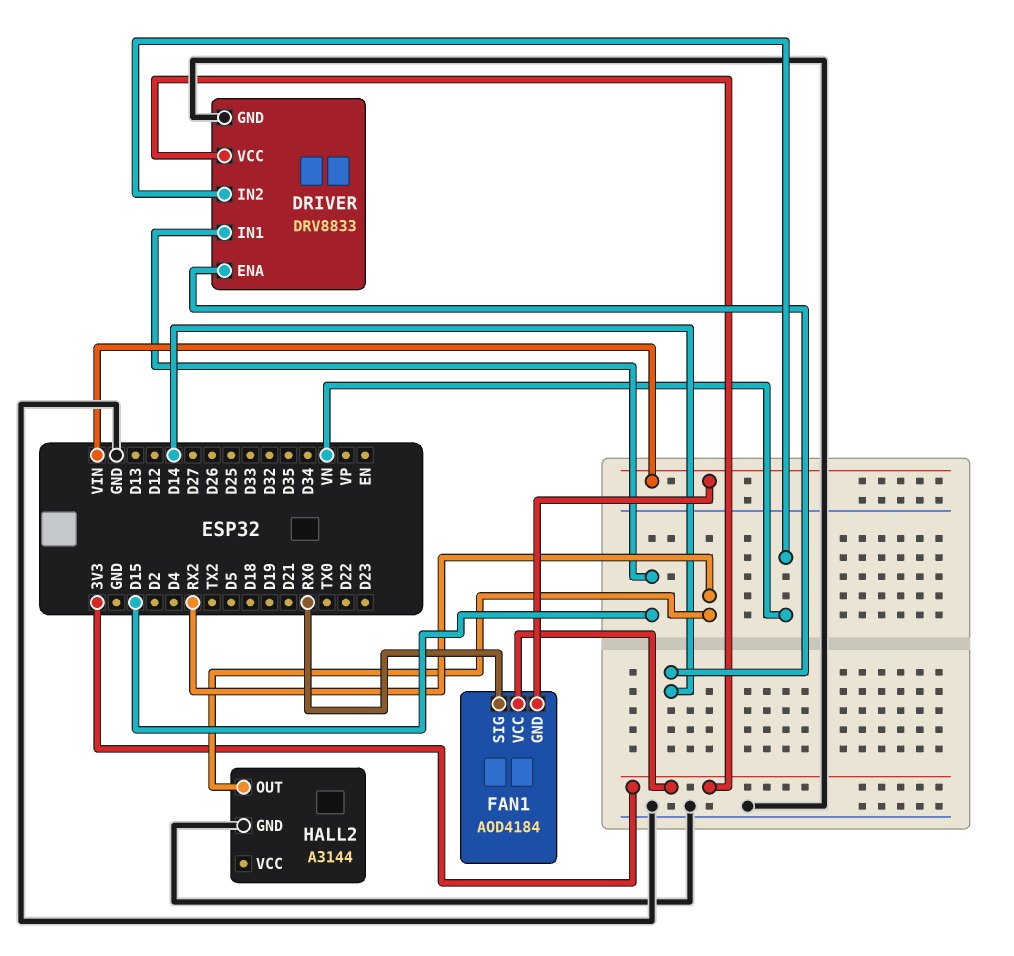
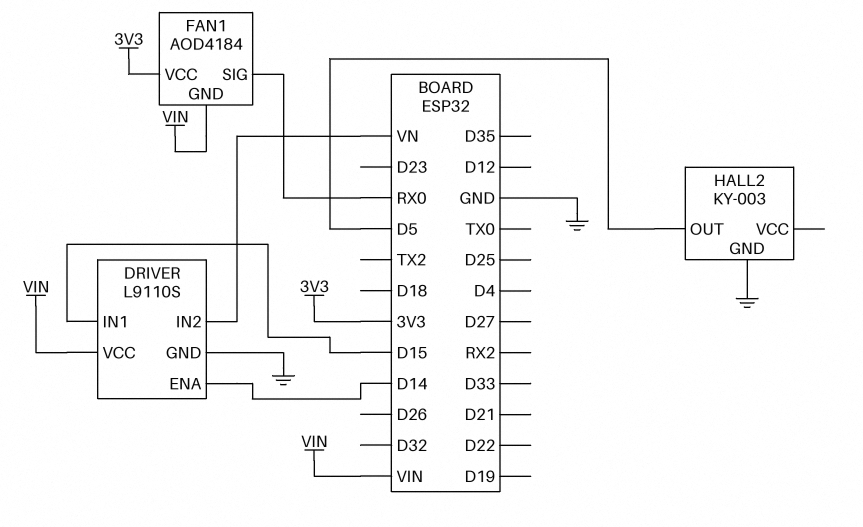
DRIVER: DRV8833 -> L9110S
DRIVER pin VCC: 3V3 -> VIN
HALL2: A3144 -> KY-003
HALL2 pin OUT: RX2 -> D5

